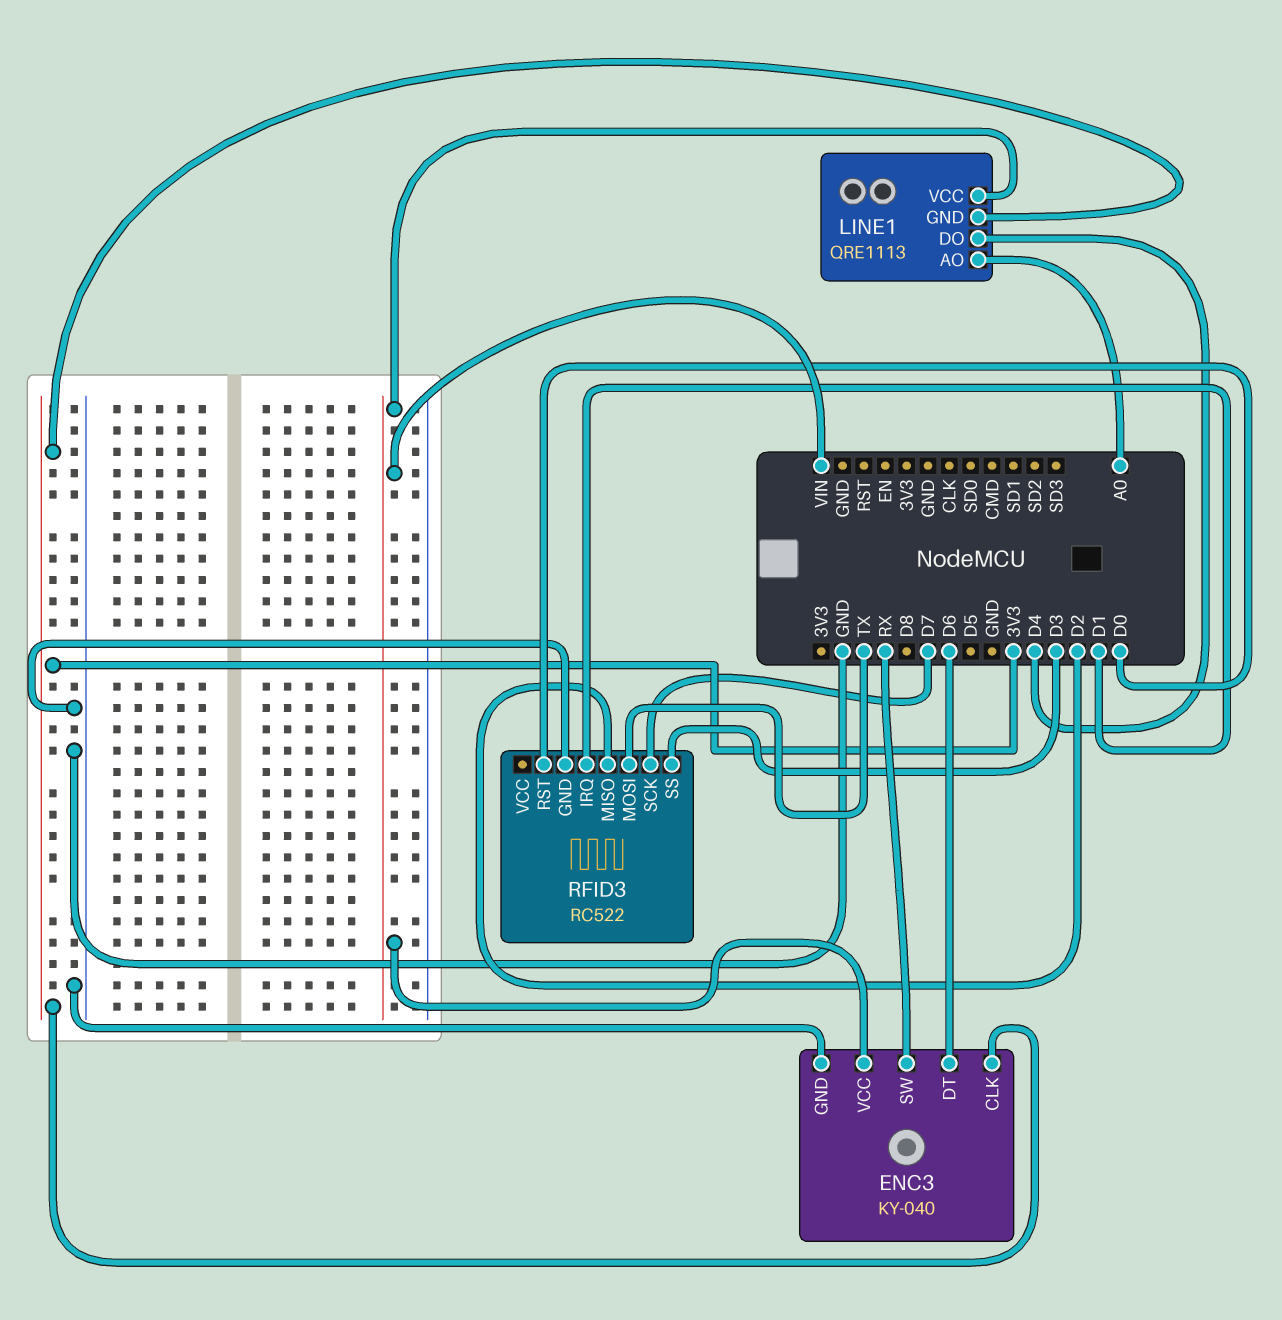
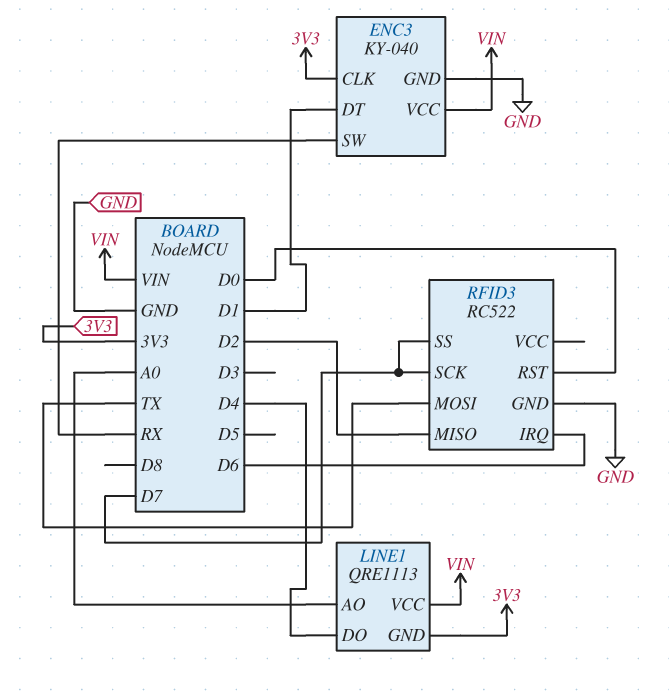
ENC3 pin DT: D6 -> D1
RFID3 pin IRQ: D1 -> D6
RFID3 pin SS: D3 -> D7

